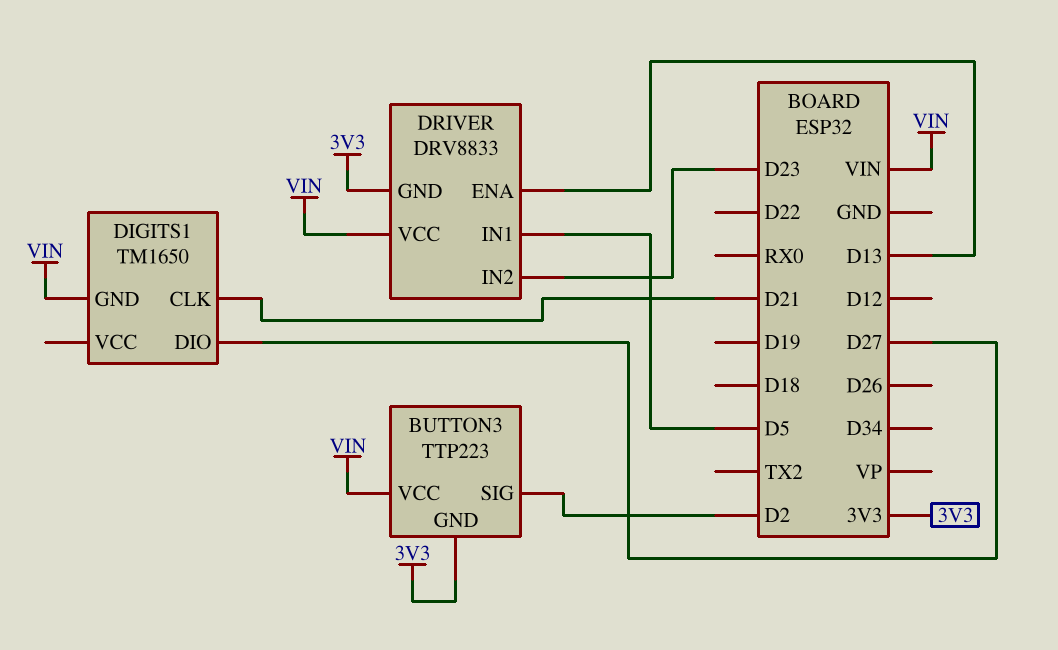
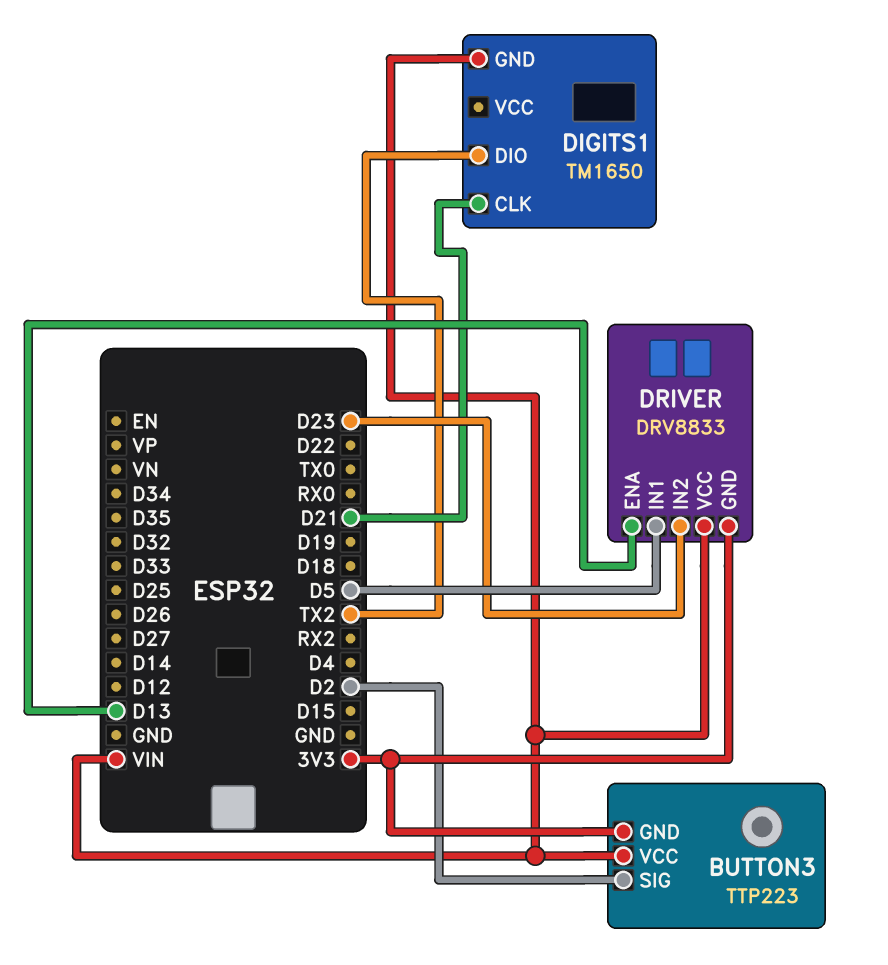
DIGITS1 pin DIO: D27 -> TX2

